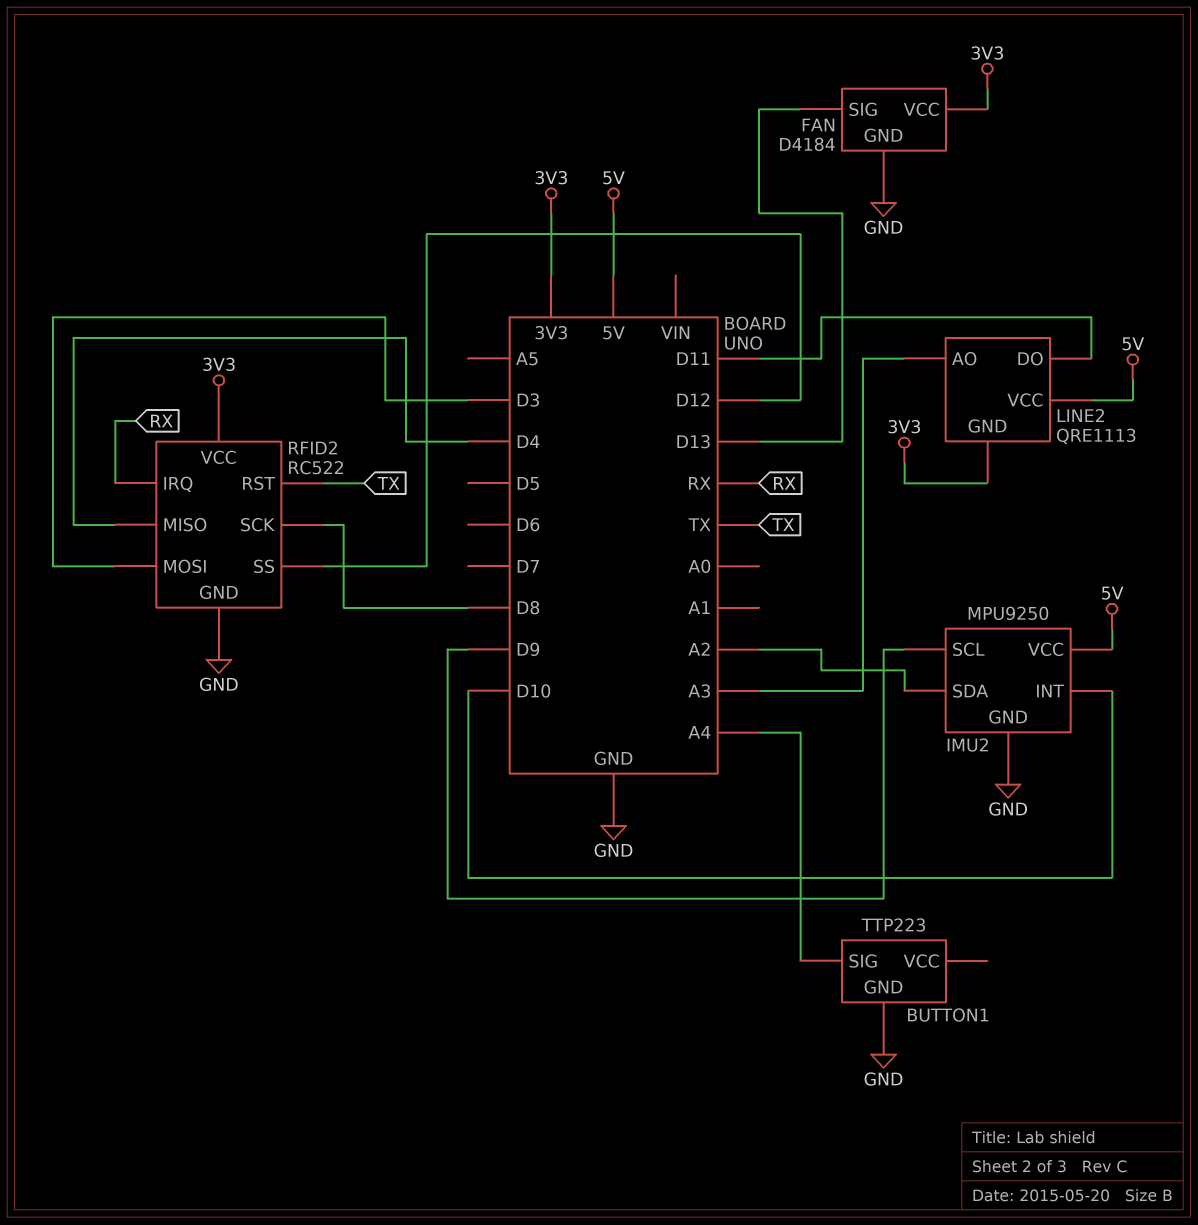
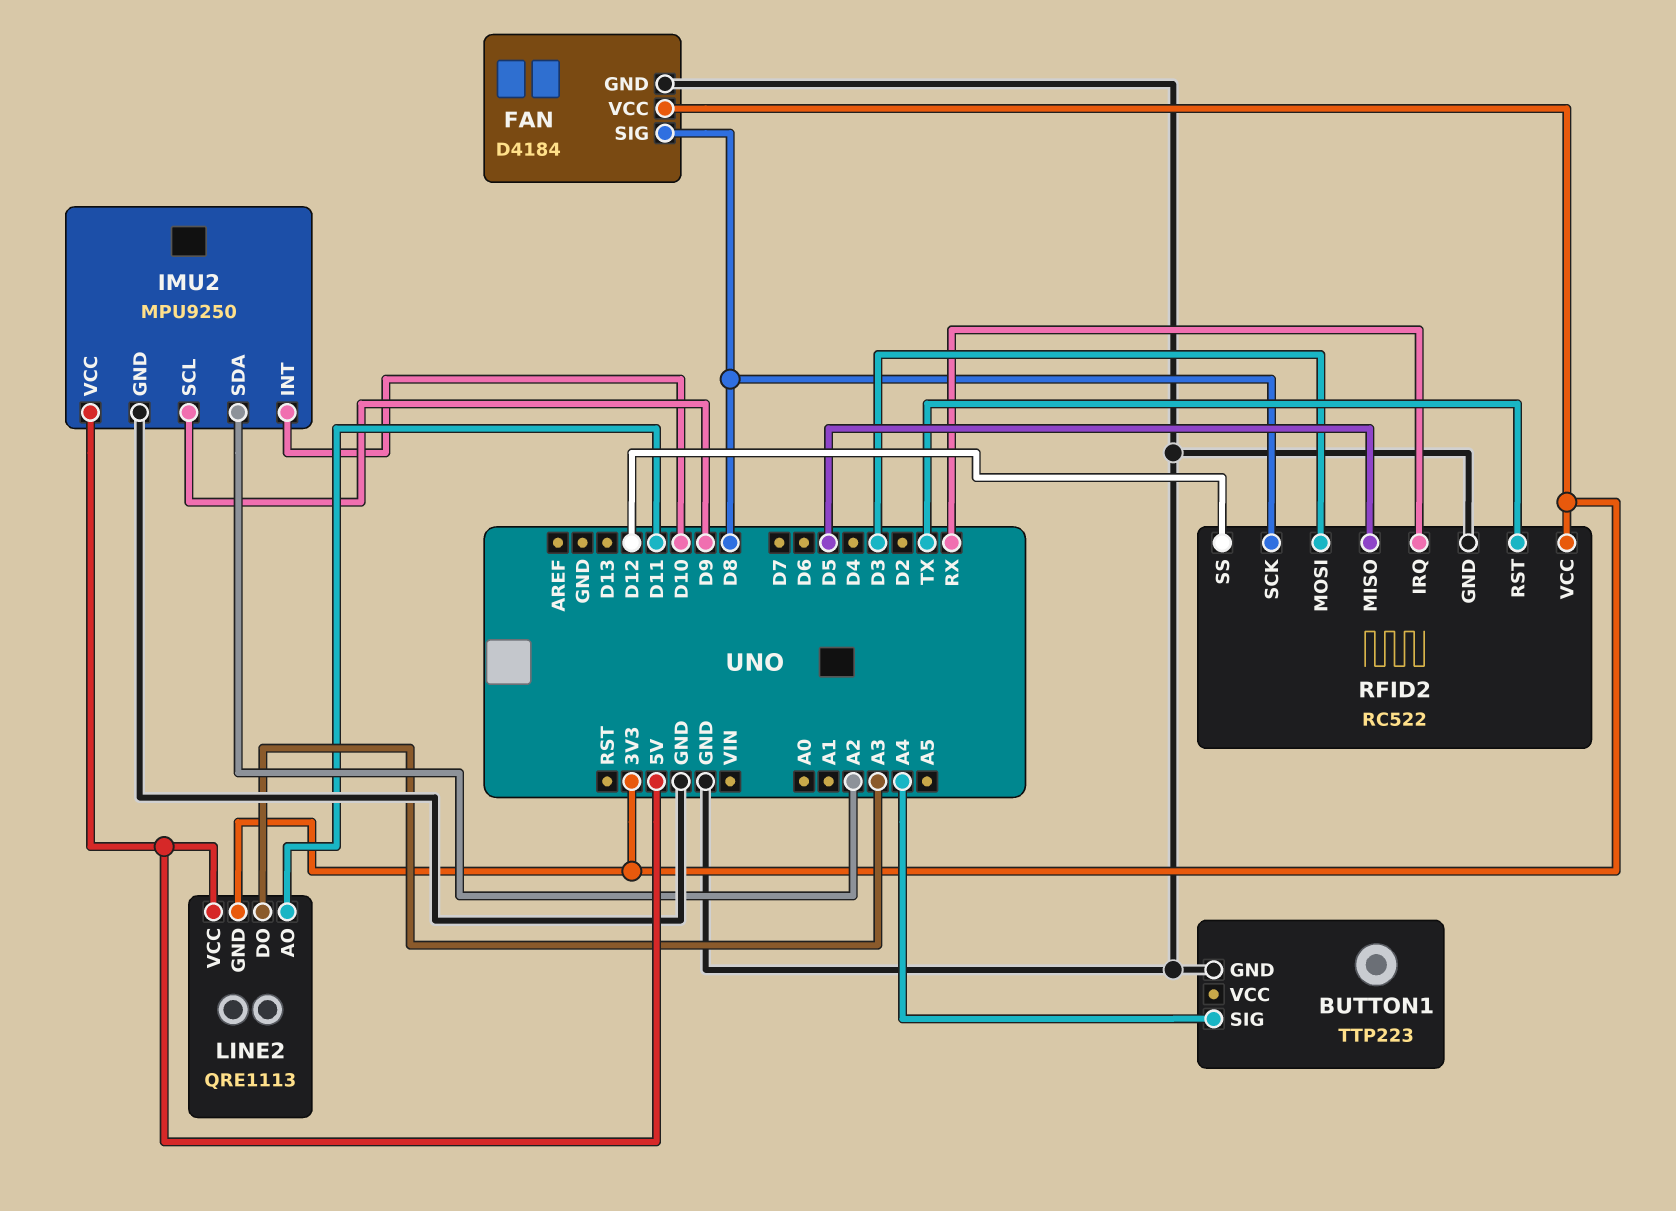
FAN pin SIG: D13 -> D8
LINE2 pin AO: A3 -> D11
LINE2 pin DO: D11 -> A3
RFID2 pin MISO: D4 -> D5

